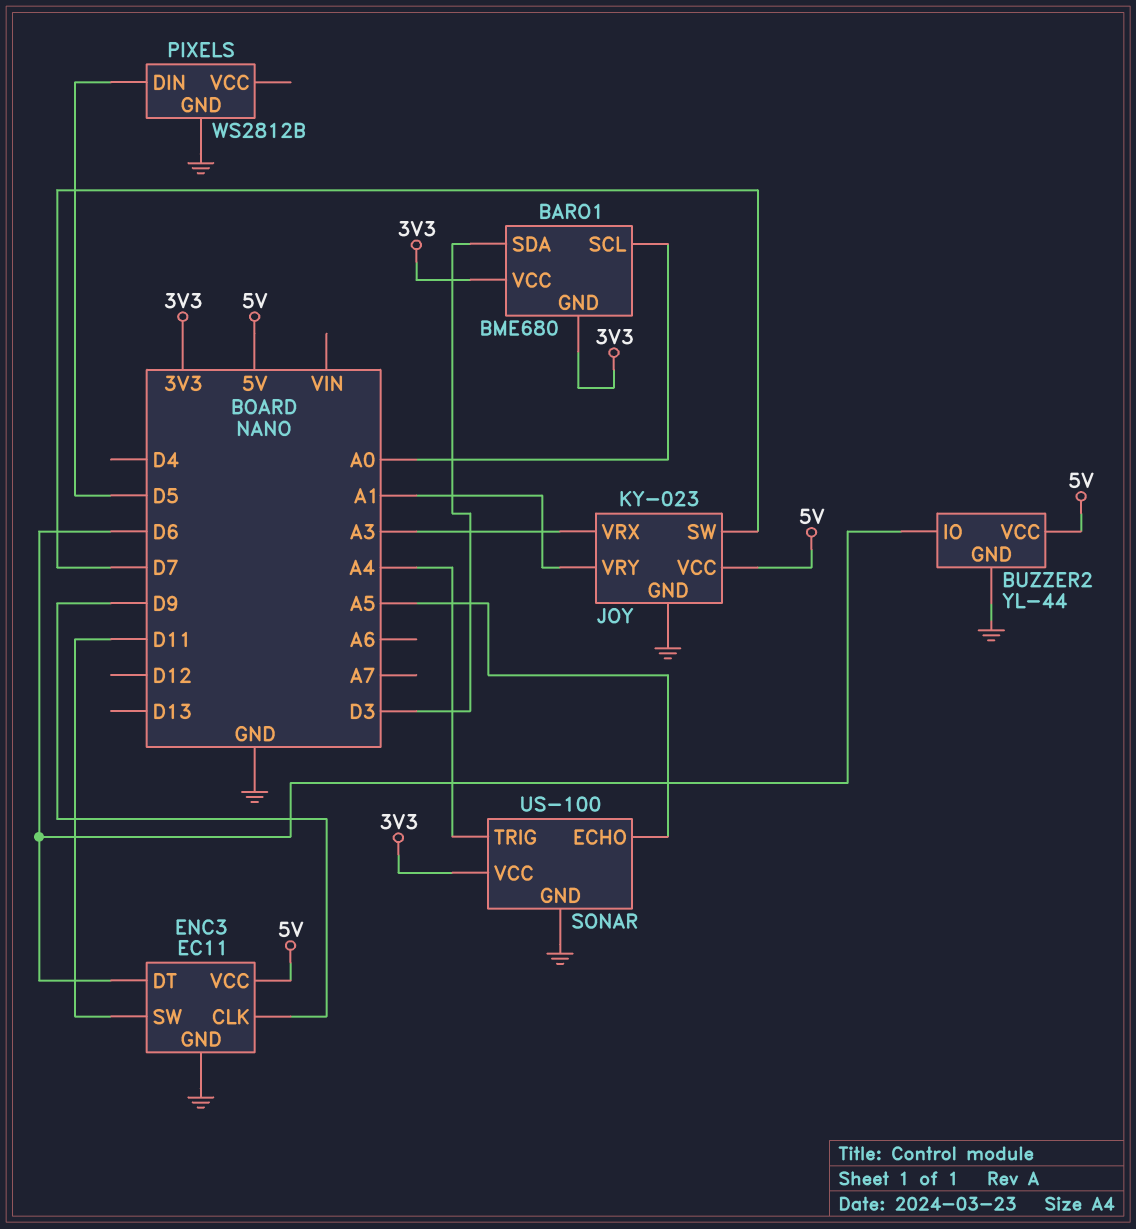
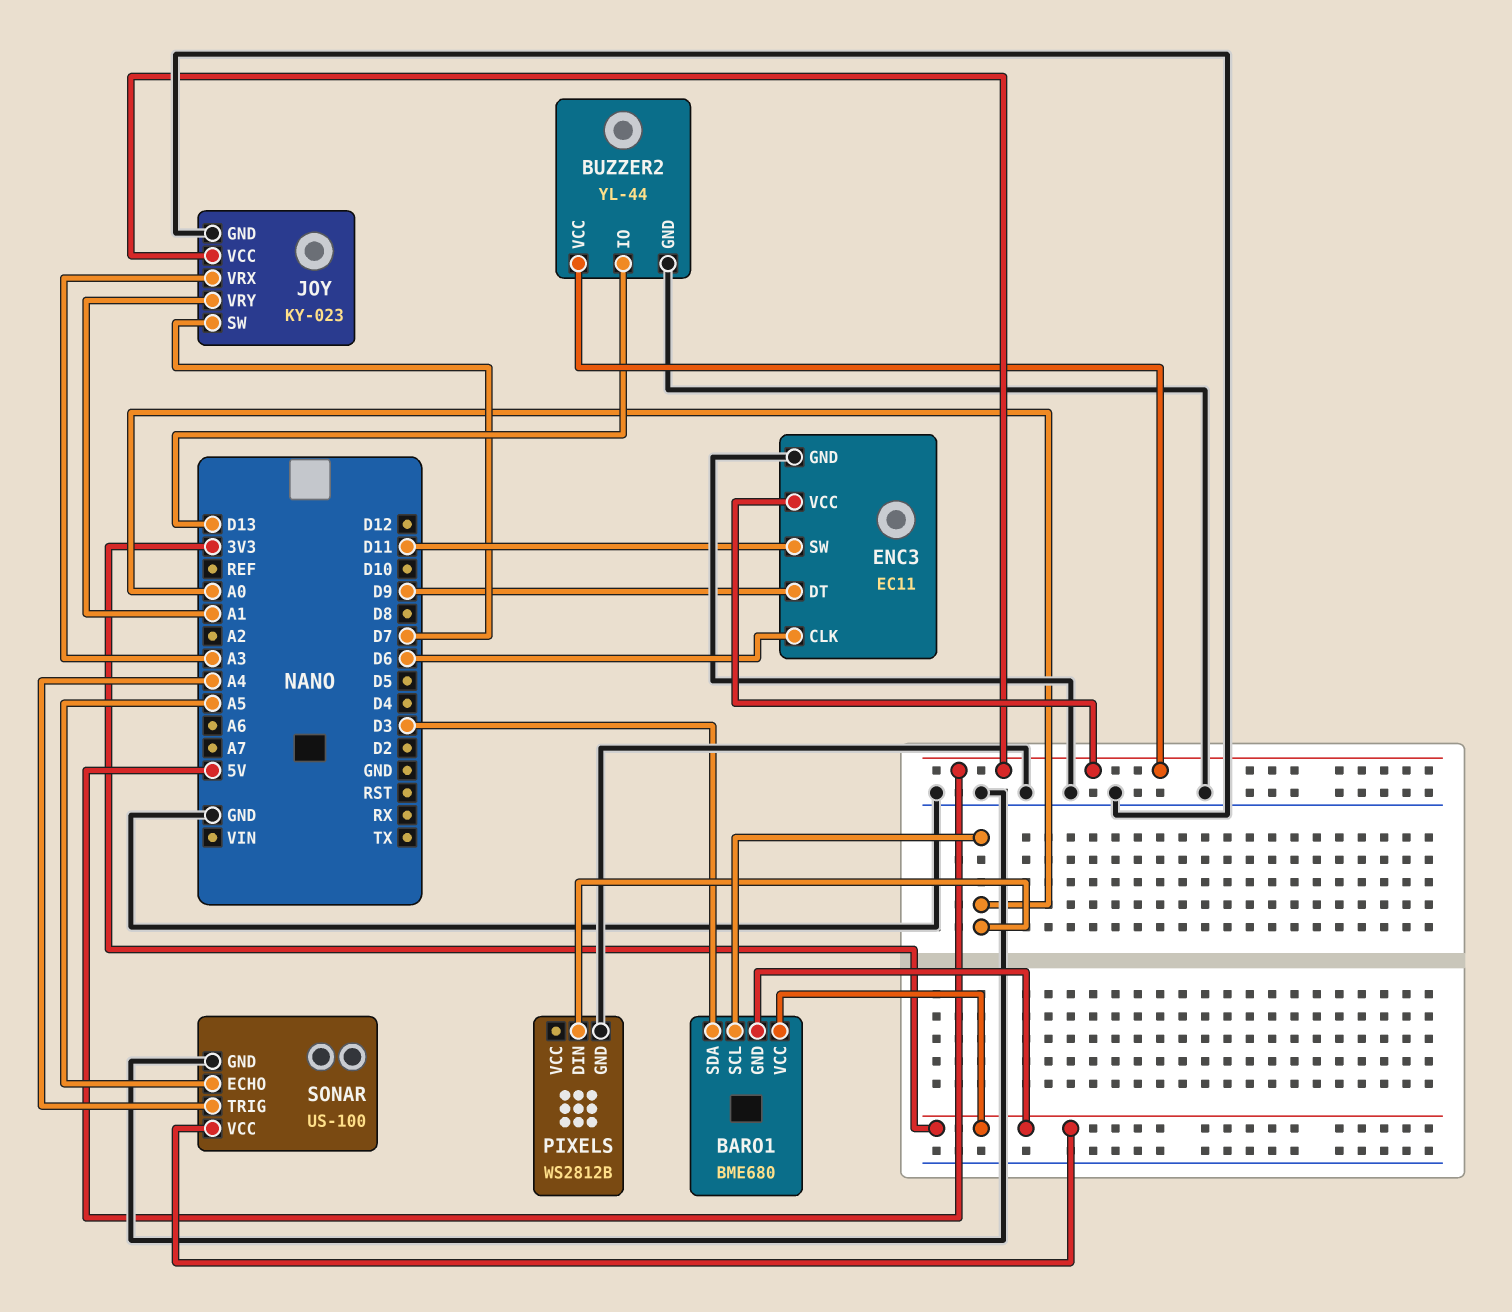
BUZZER2 pin IO: D6 -> D13
ENC3 pin CLK: D9 -> D6
ENC3 pin DT: D6 -> D9
PIXELS pin DIN: D5 -> A0

